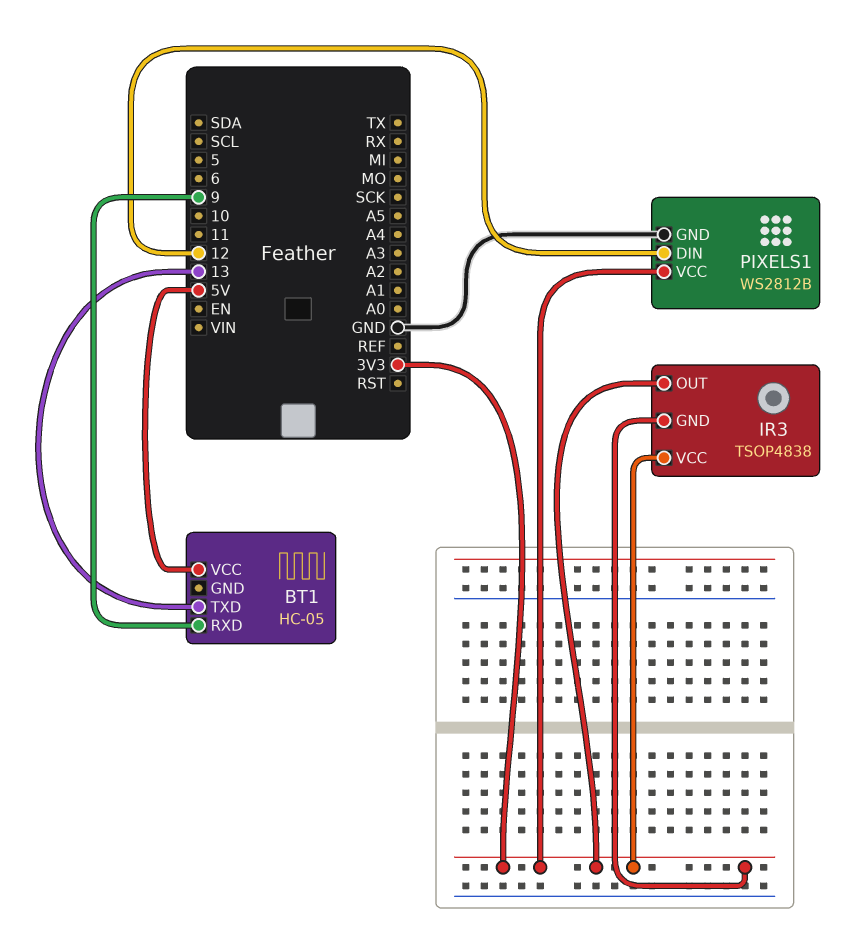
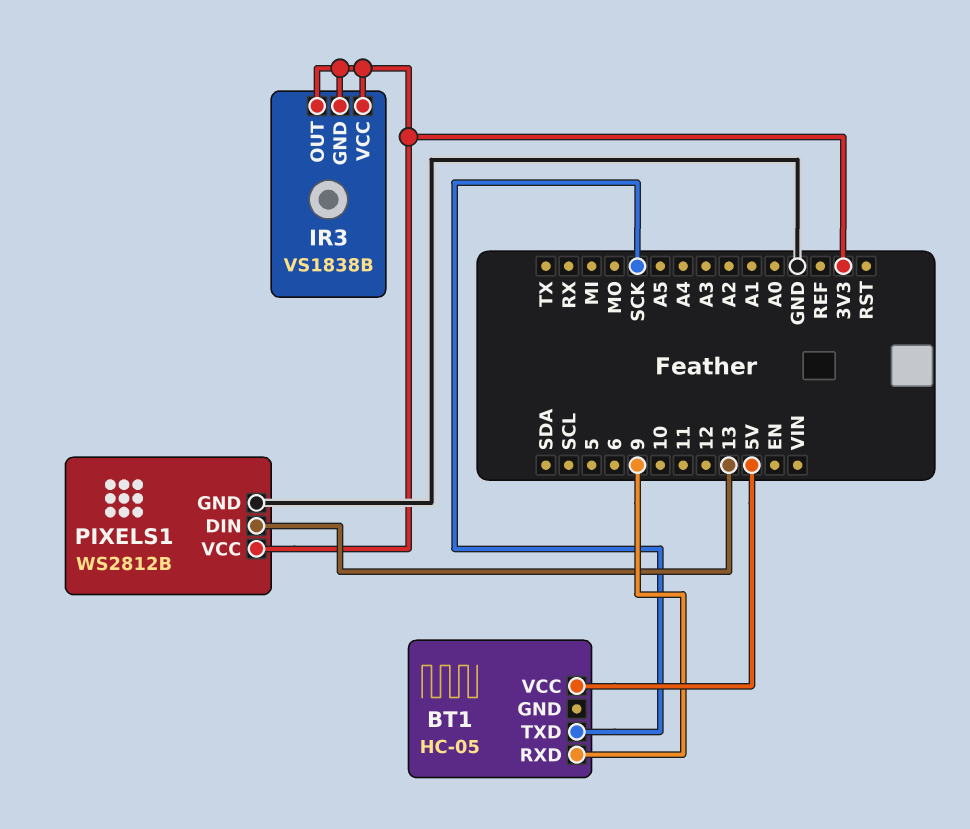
BT1 pin TXD: 13 -> SCK
IR3: TSOP4838 -> VS1838B
PIXELS1 pin DIN: 12 -> 13

